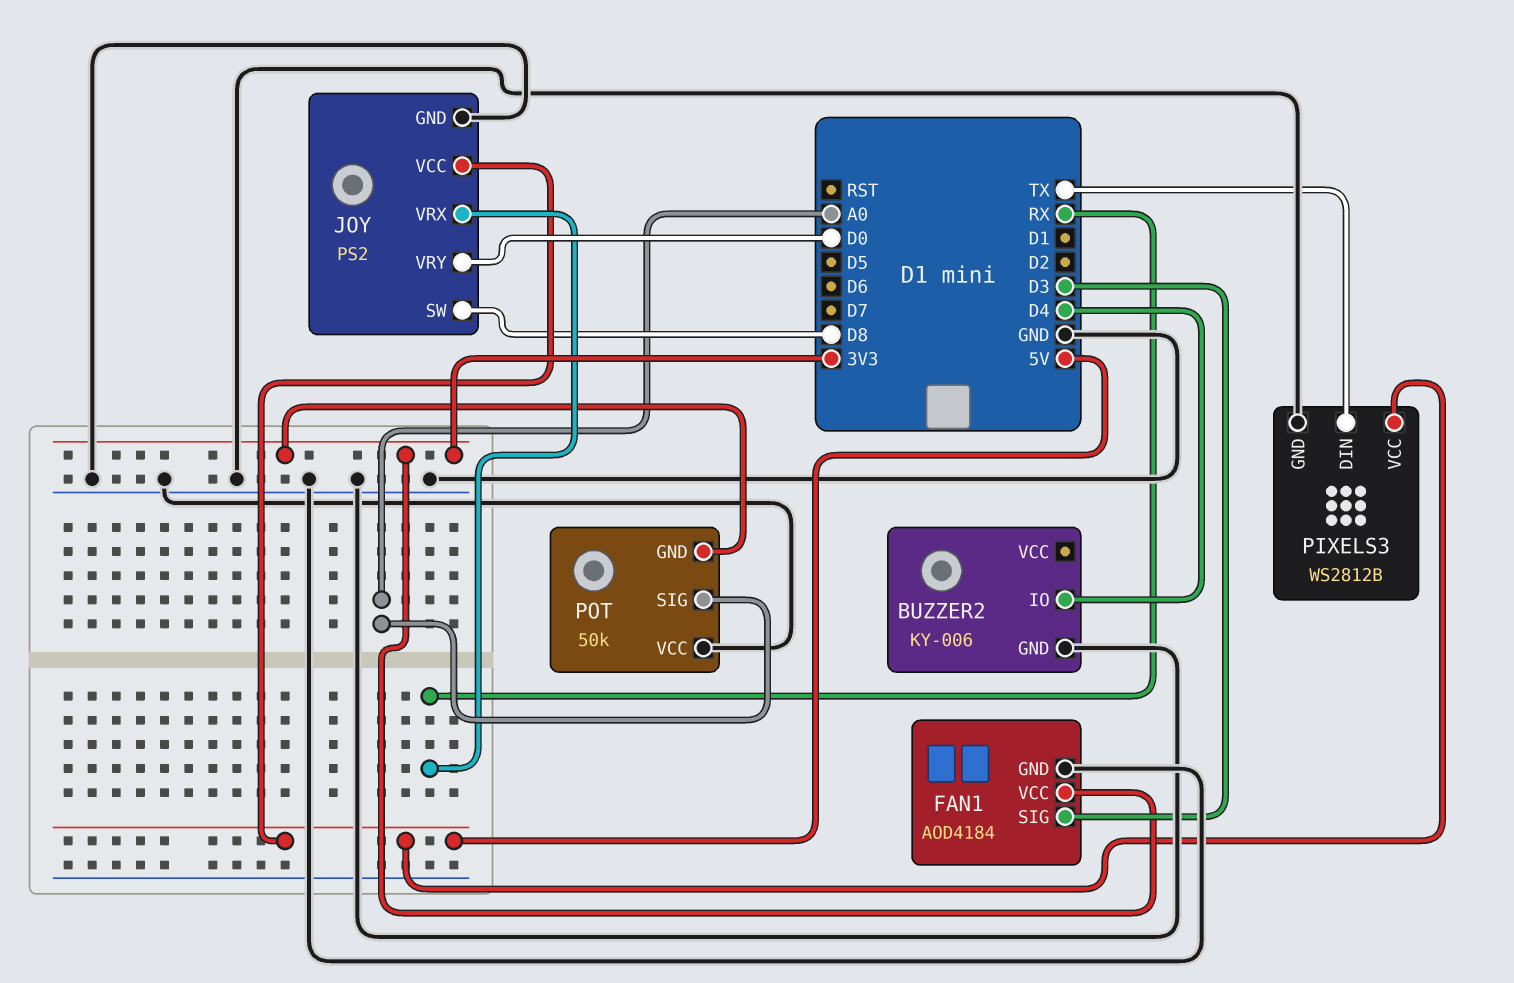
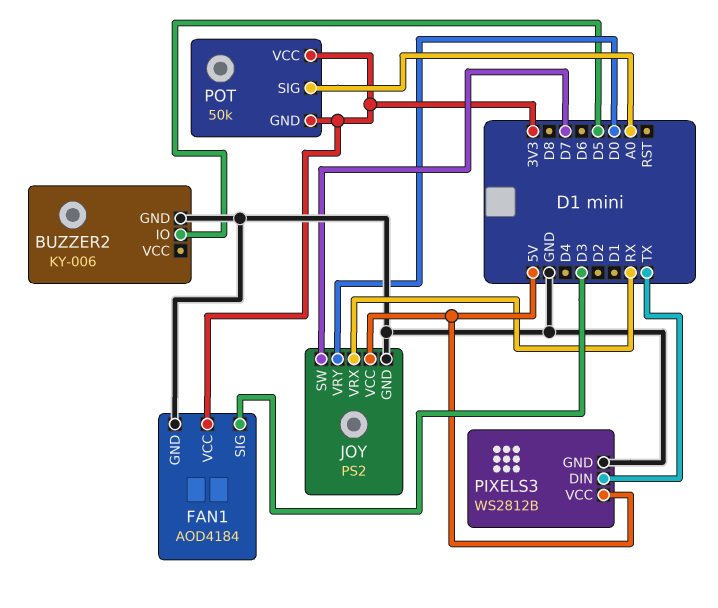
BUZZER2 pin IO: D4 -> D5
JOY pin SW: D8 -> D7
POT pin VCC: GND -> 3V3

